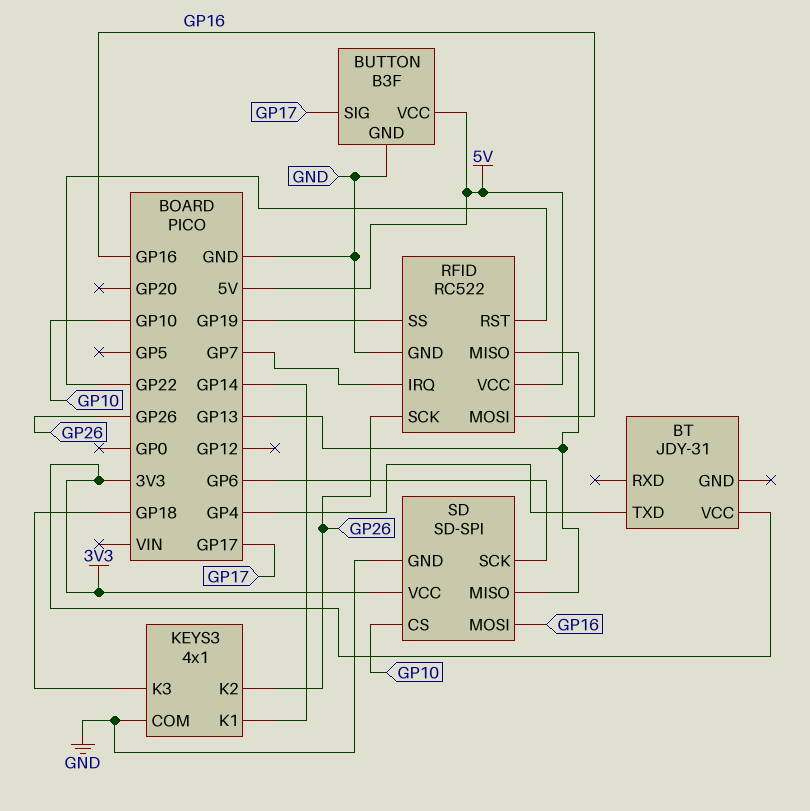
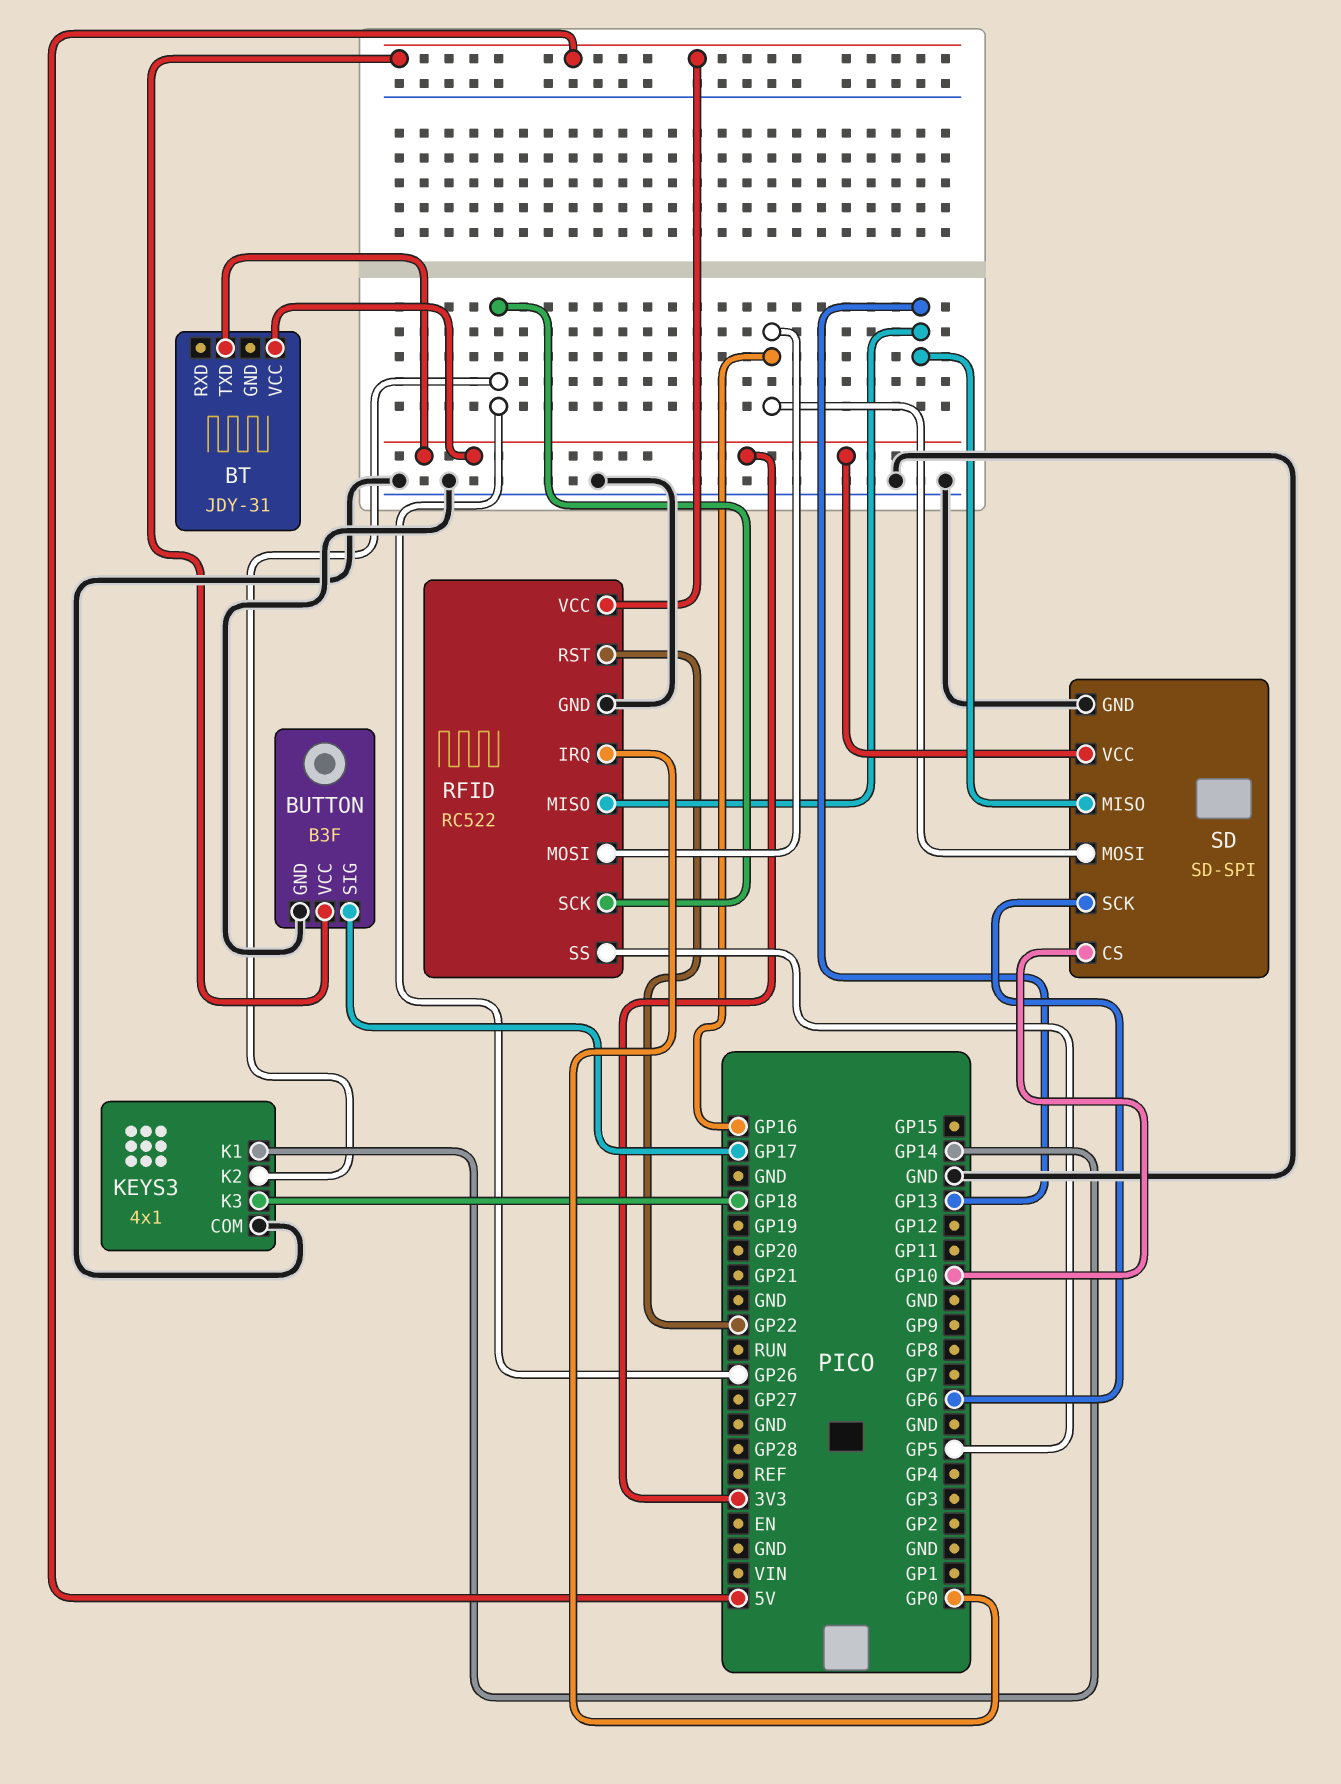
BT pin TXD: GP4 -> 3V3
RFID pin IRQ: GP7 -> GP0
RFID pin SS: GP19 -> GP5

